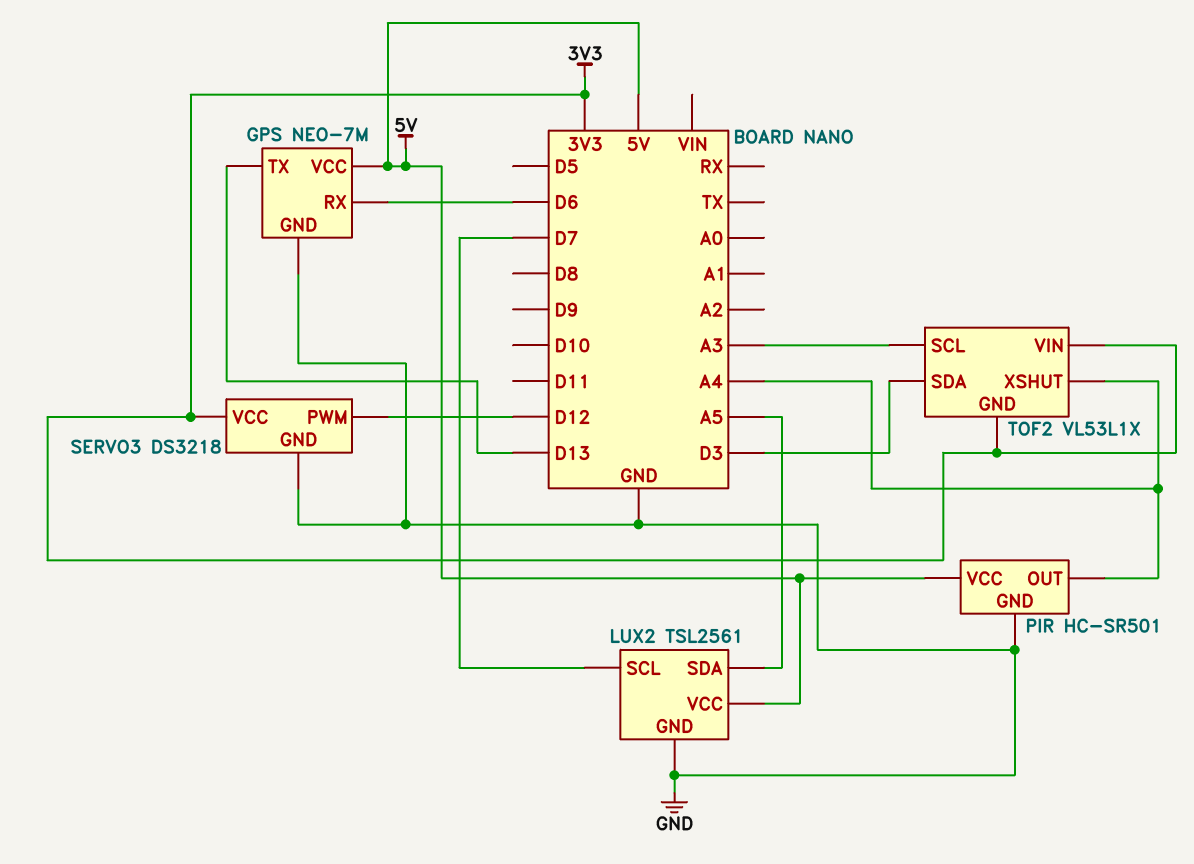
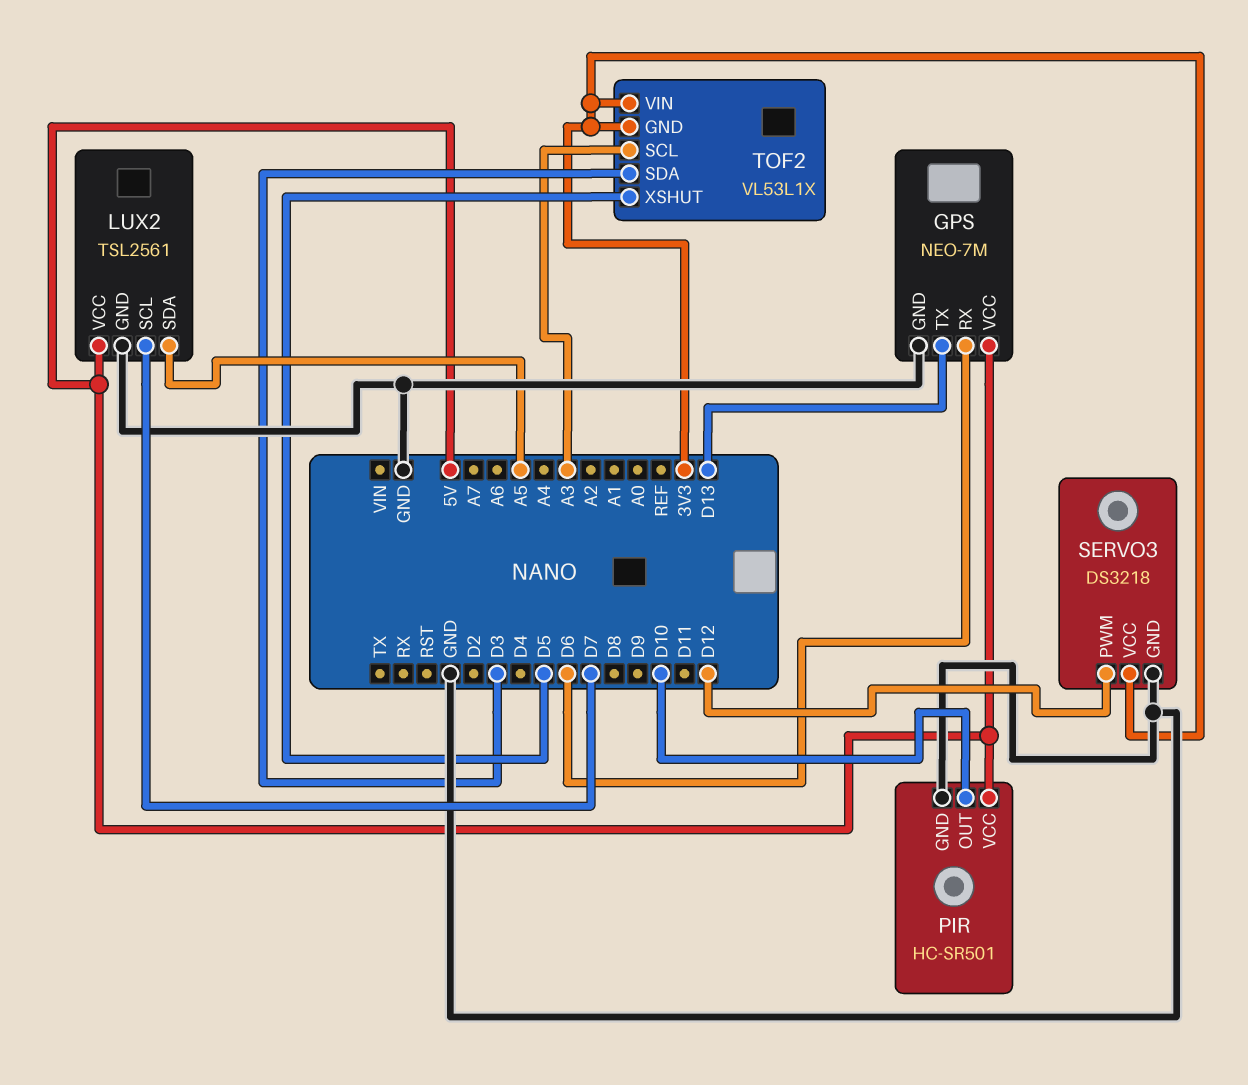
PIR pin OUT: A4 -> D10
TOF2 pin XSHUT: A4 -> D5

